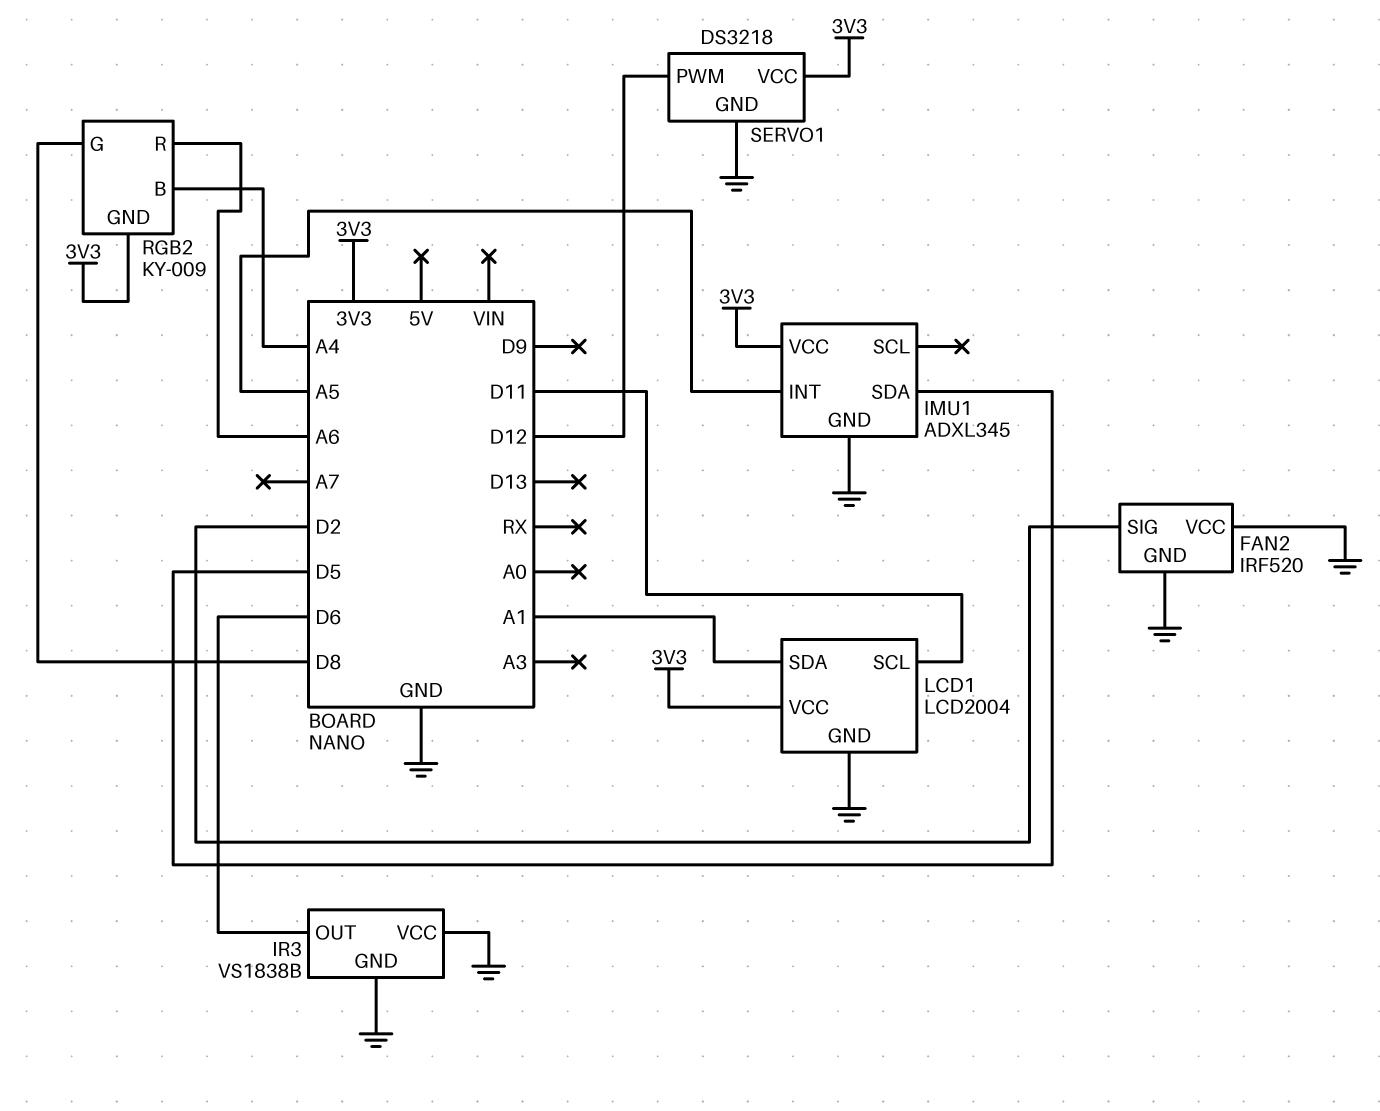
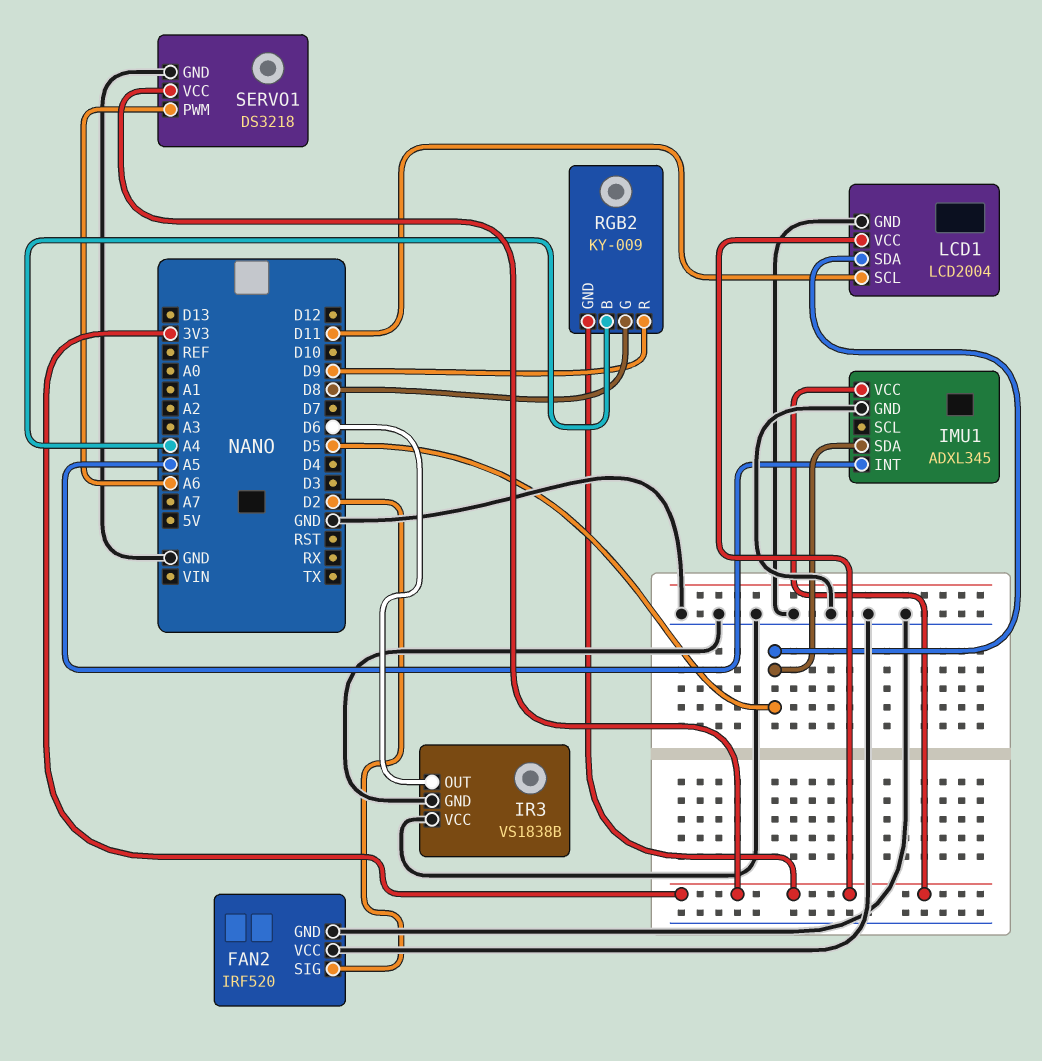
LCD1 pin SDA: A1 -> D5
RGB2 pin R: A6 -> D9
SERVO1 pin PWM: D12 -> A6

